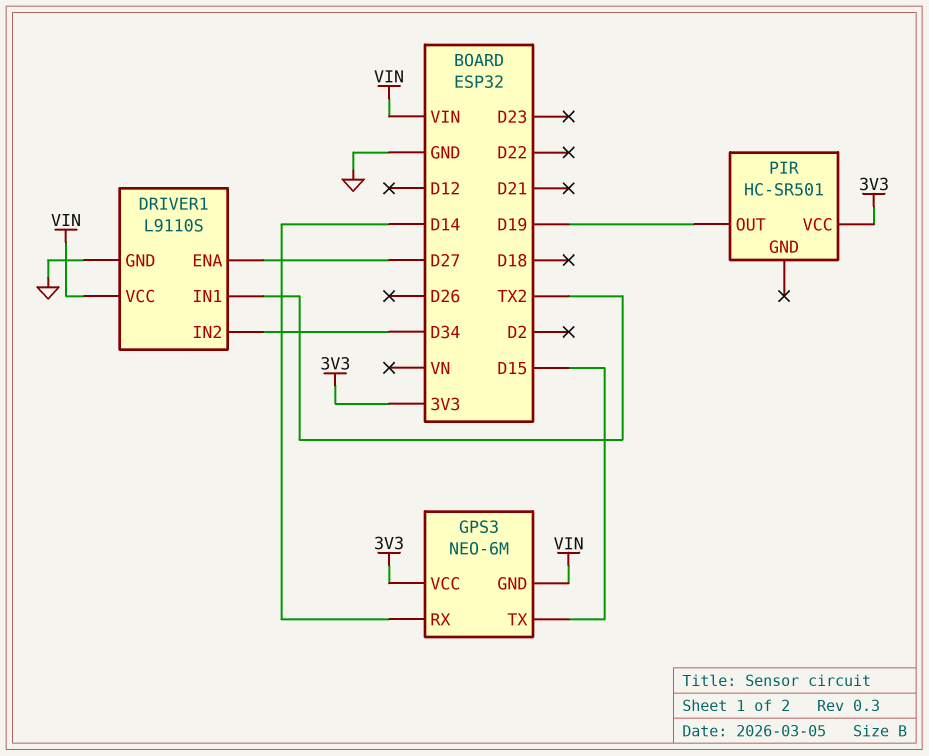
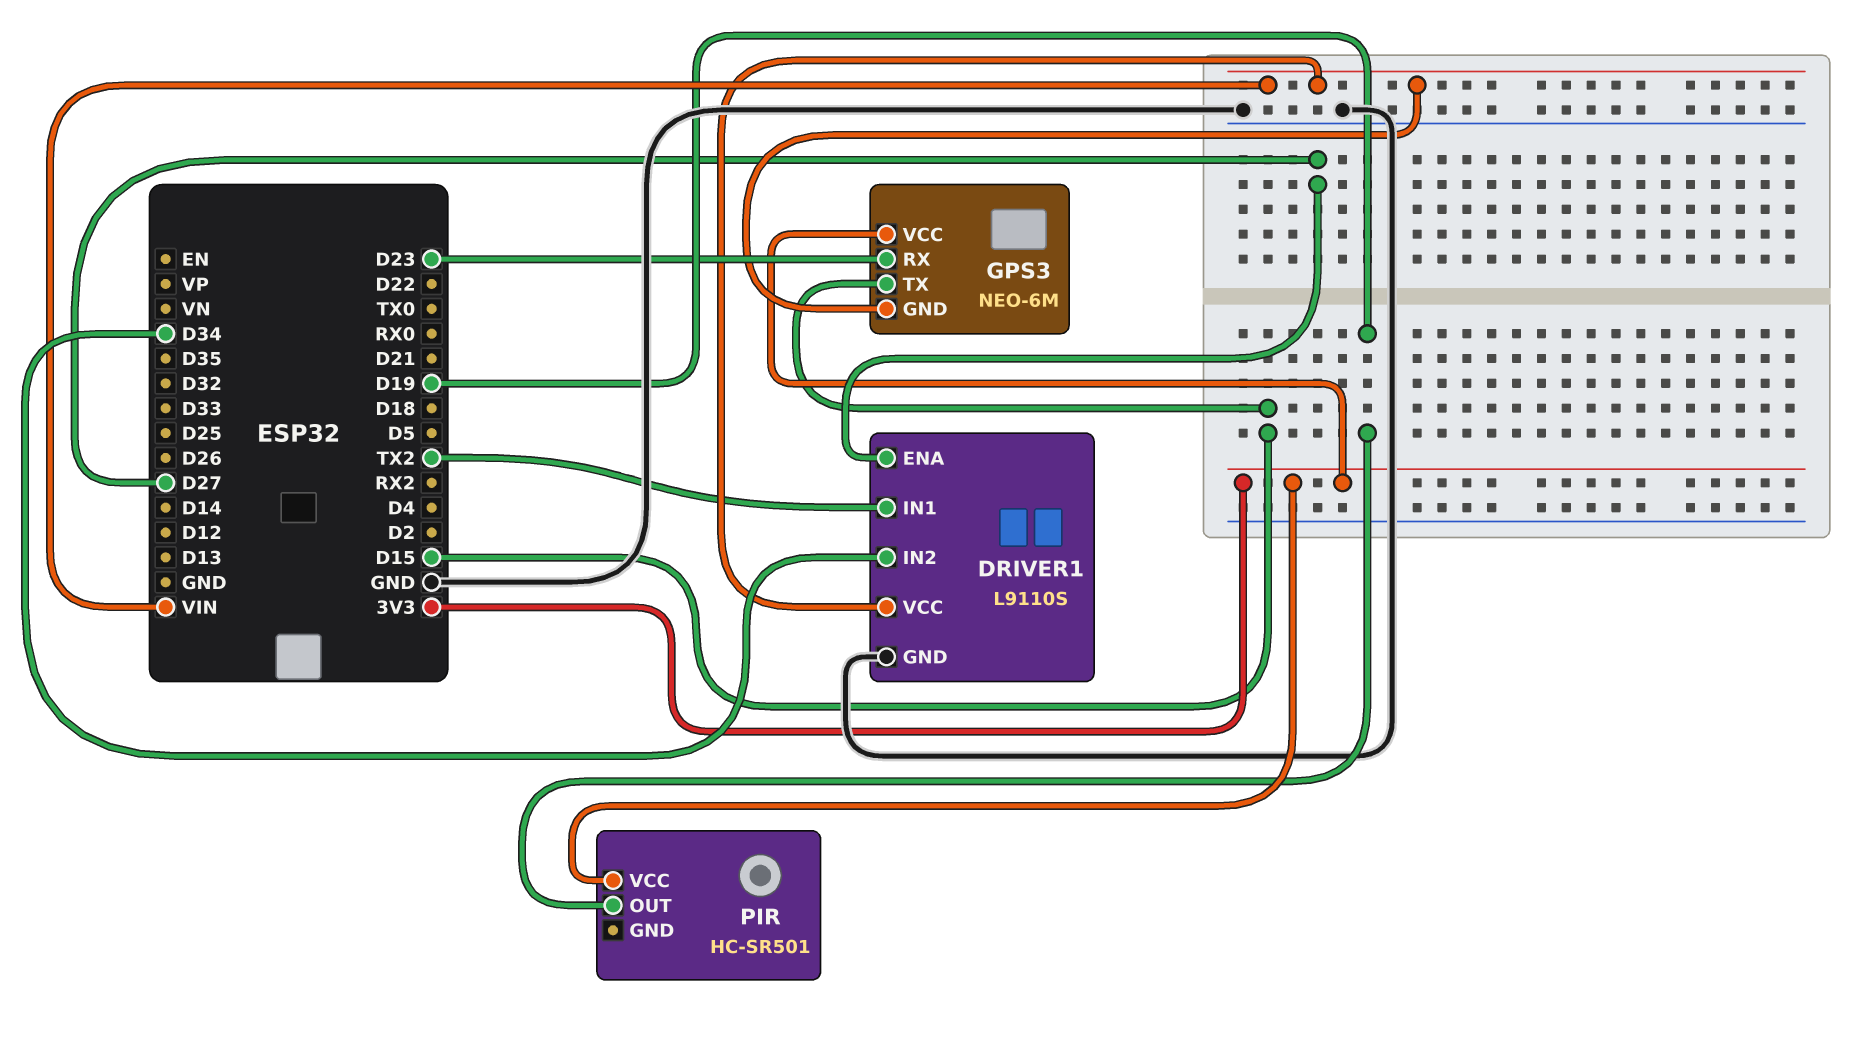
GPS3 pin RX: D14 -> D23

